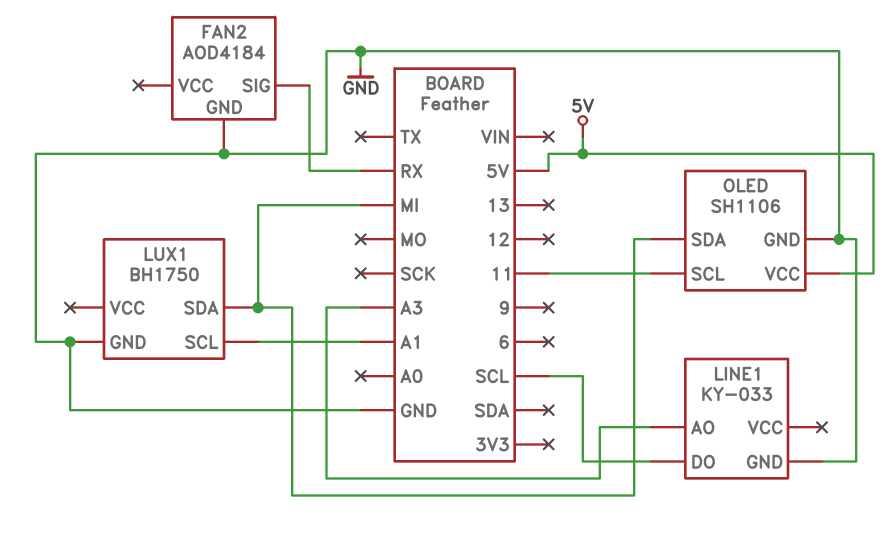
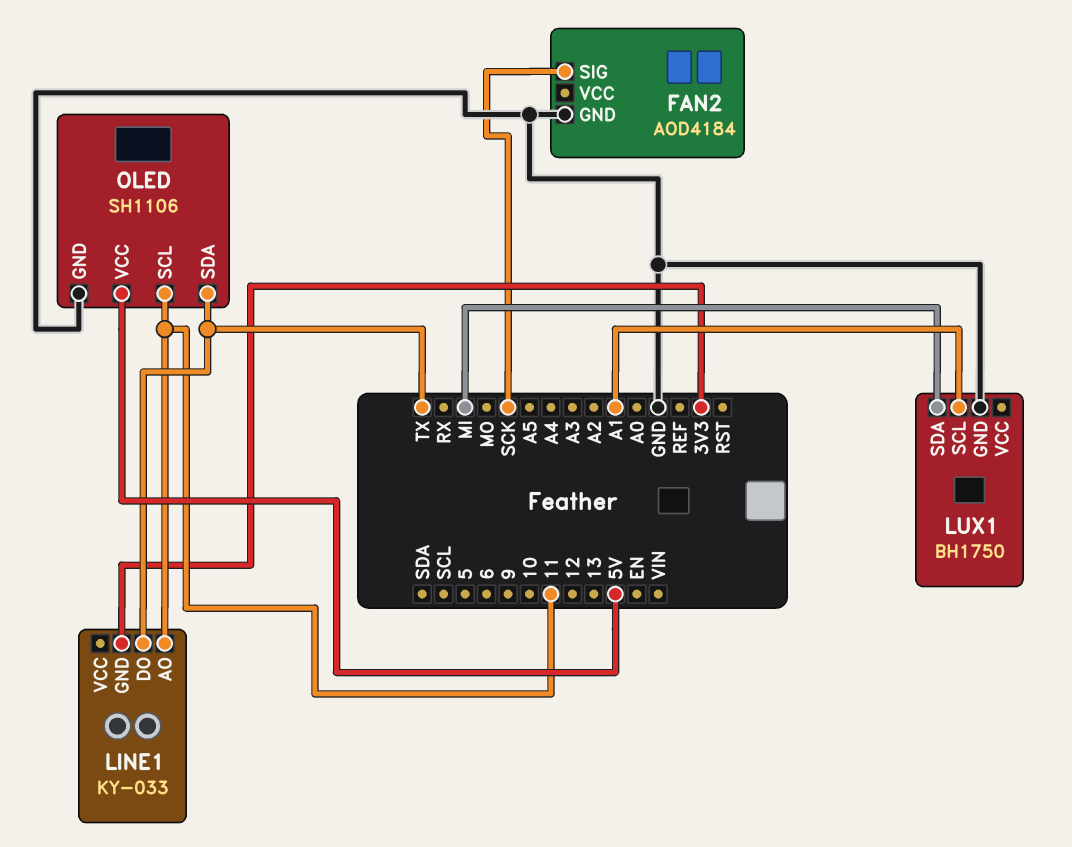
FAN2 pin SIG: RX -> SCK
LINE1 pin AO: A3 -> 11
LINE1 pin DO: SCL -> TX
LINE1 pin GND: GND -> 3V3
OLED pin SDA: MI -> TX

